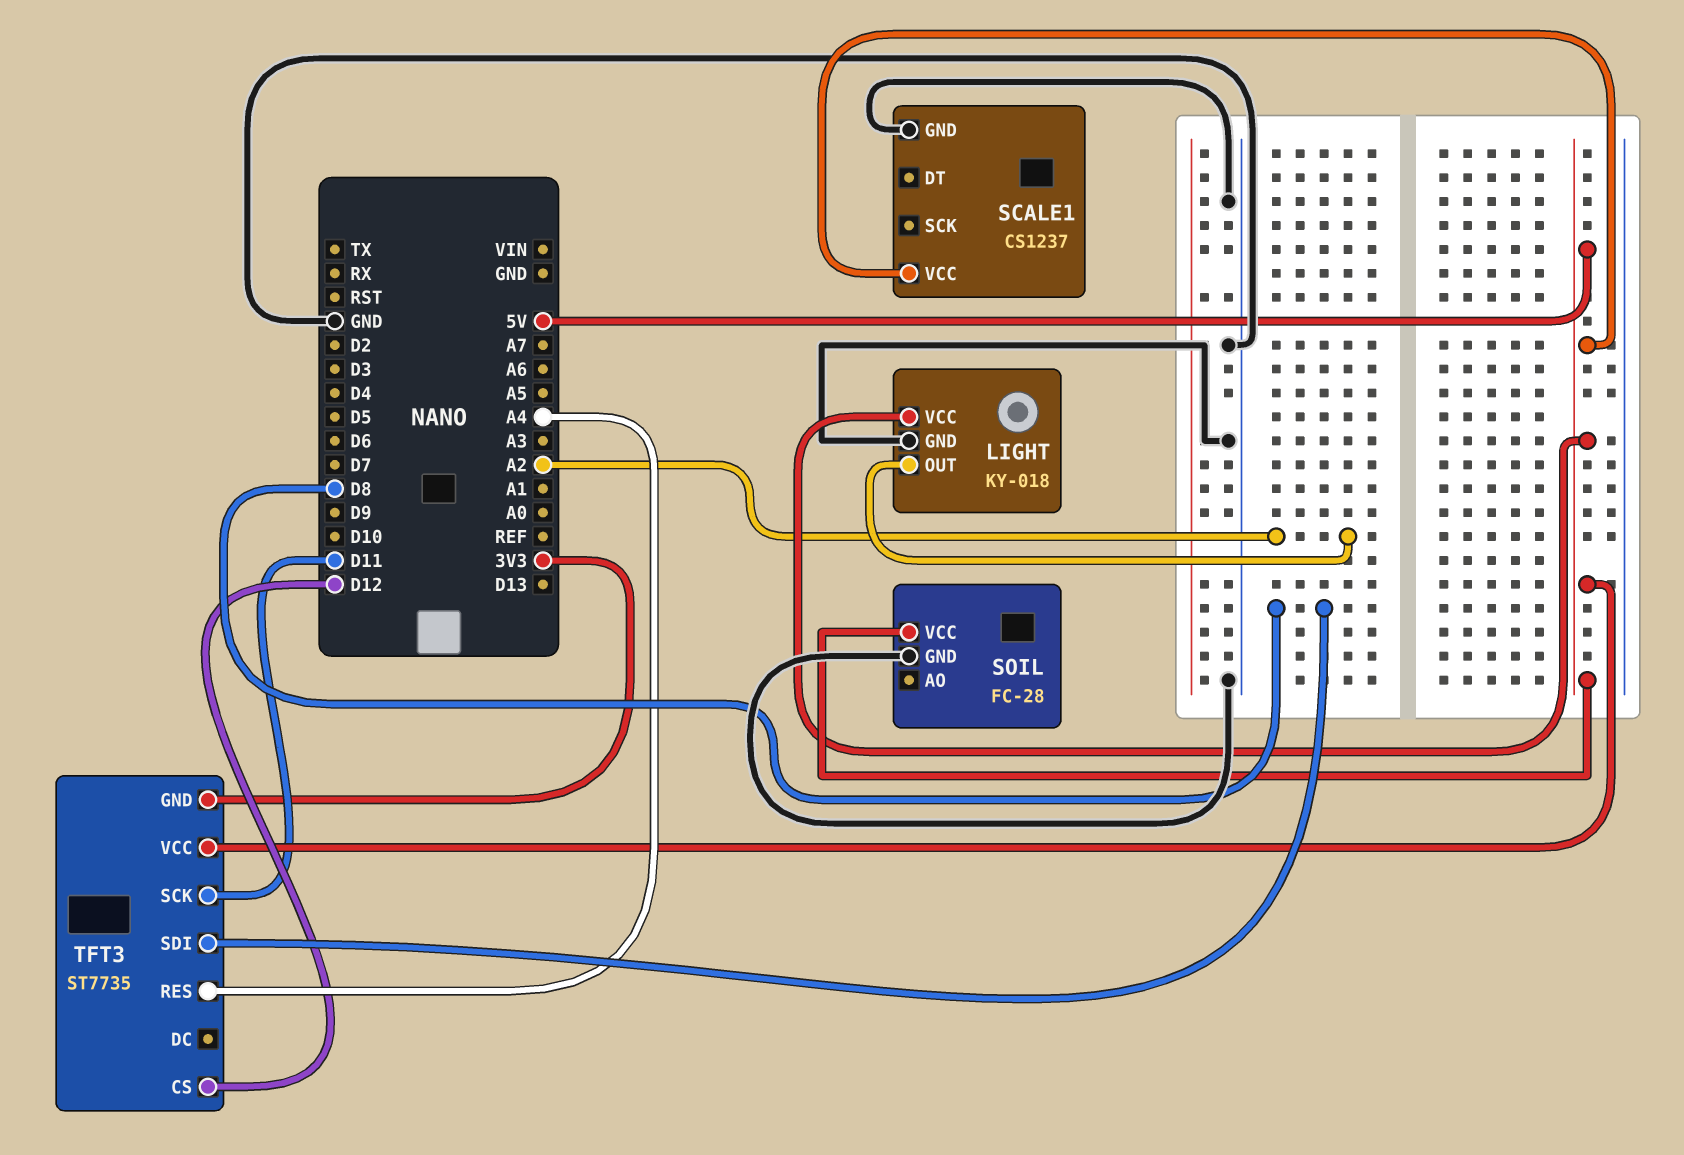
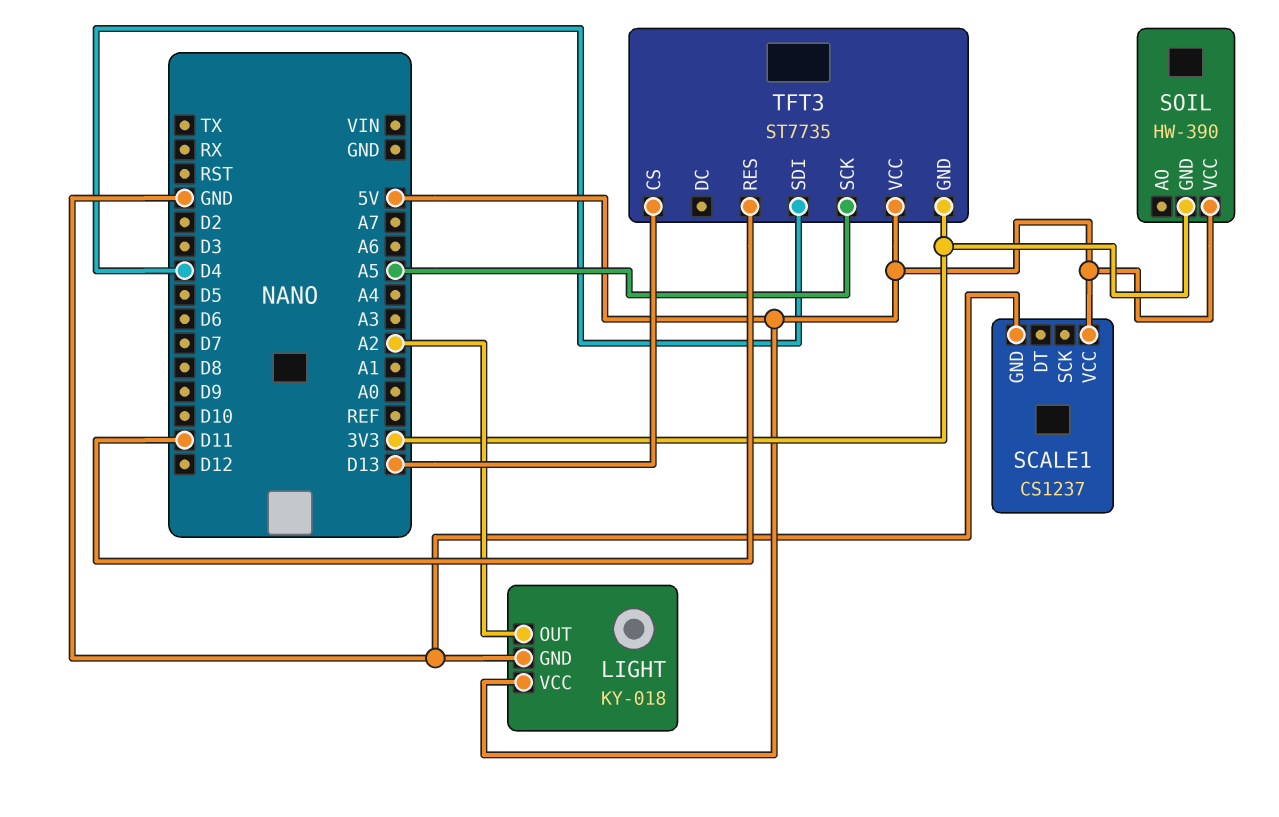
SOIL: FC-28 -> HW-390
SOIL pin GND: GND -> 3V3
TFT3 pin CS: D12 -> D13
TFT3 pin RES: A4 -> D11
TFT3 pin SCK: D11 -> A5
TFT3 pin SDI: D8 -> D4

